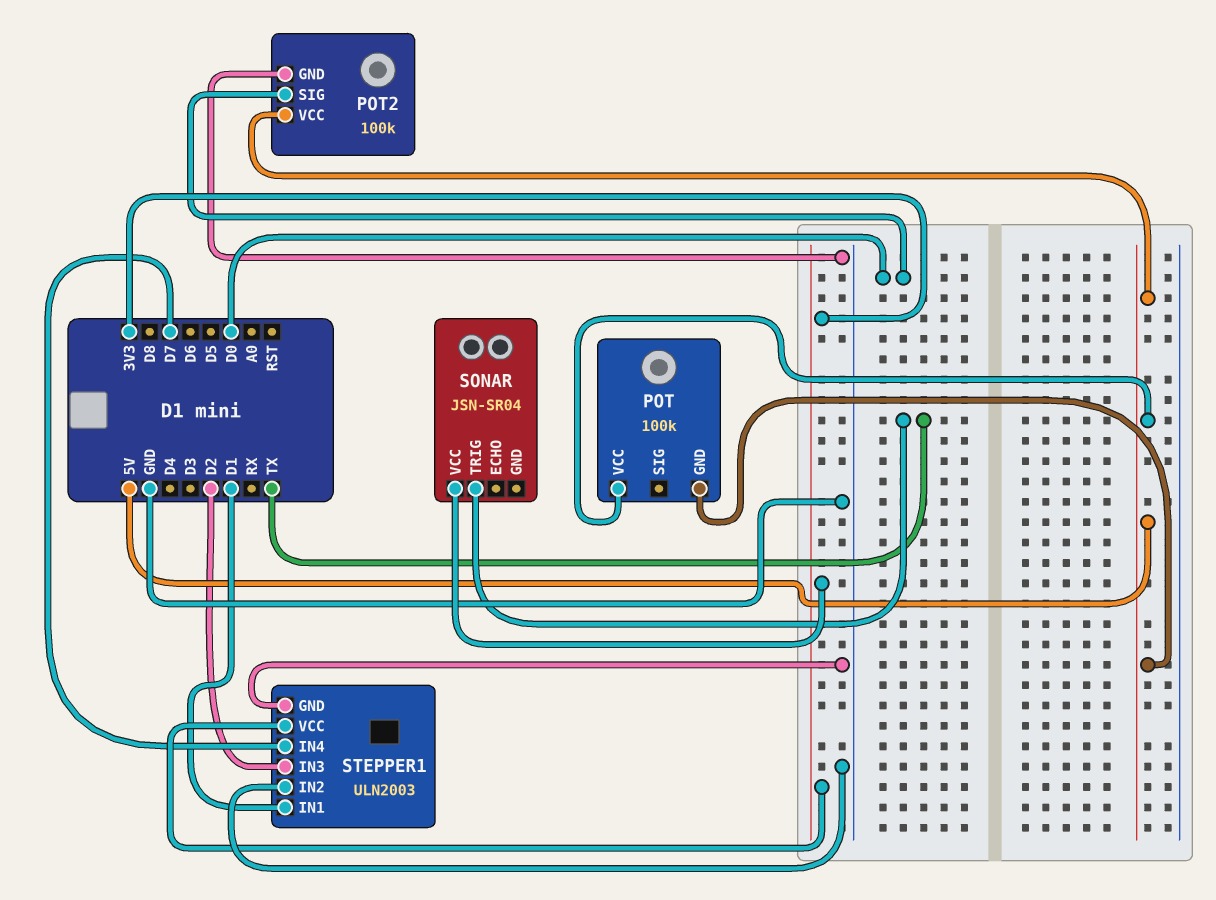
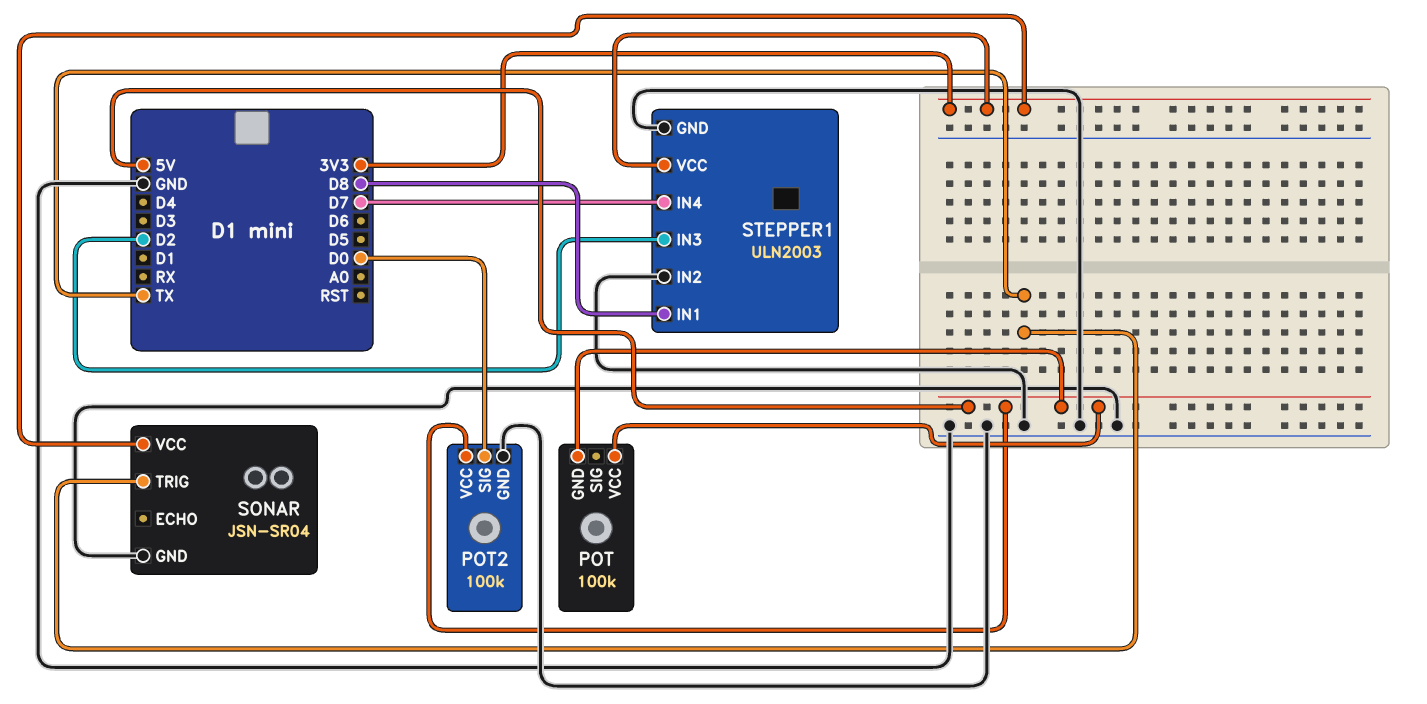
SONAR pin GND: none -> GND
STEPPER1 pin IN1: D1 -> D8

